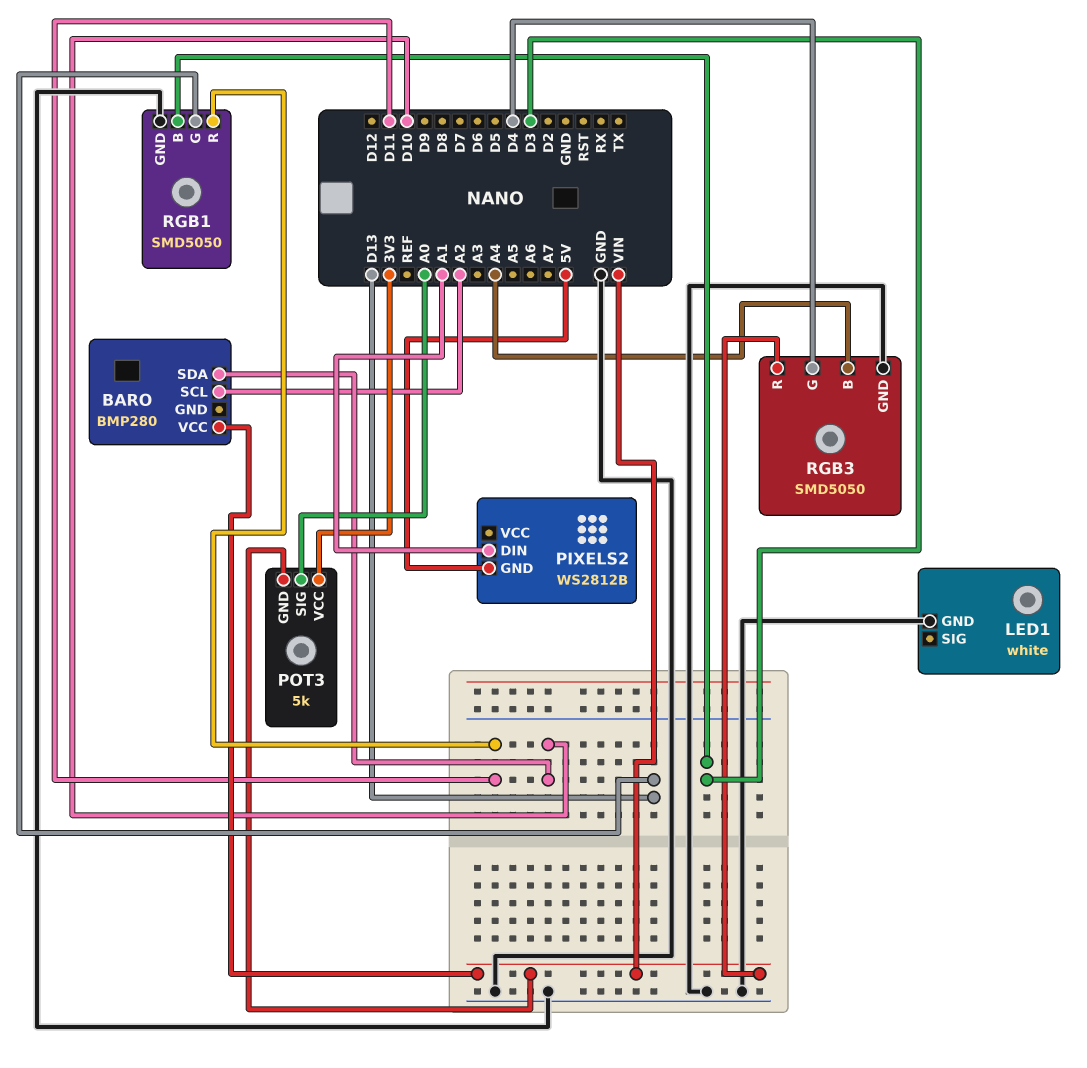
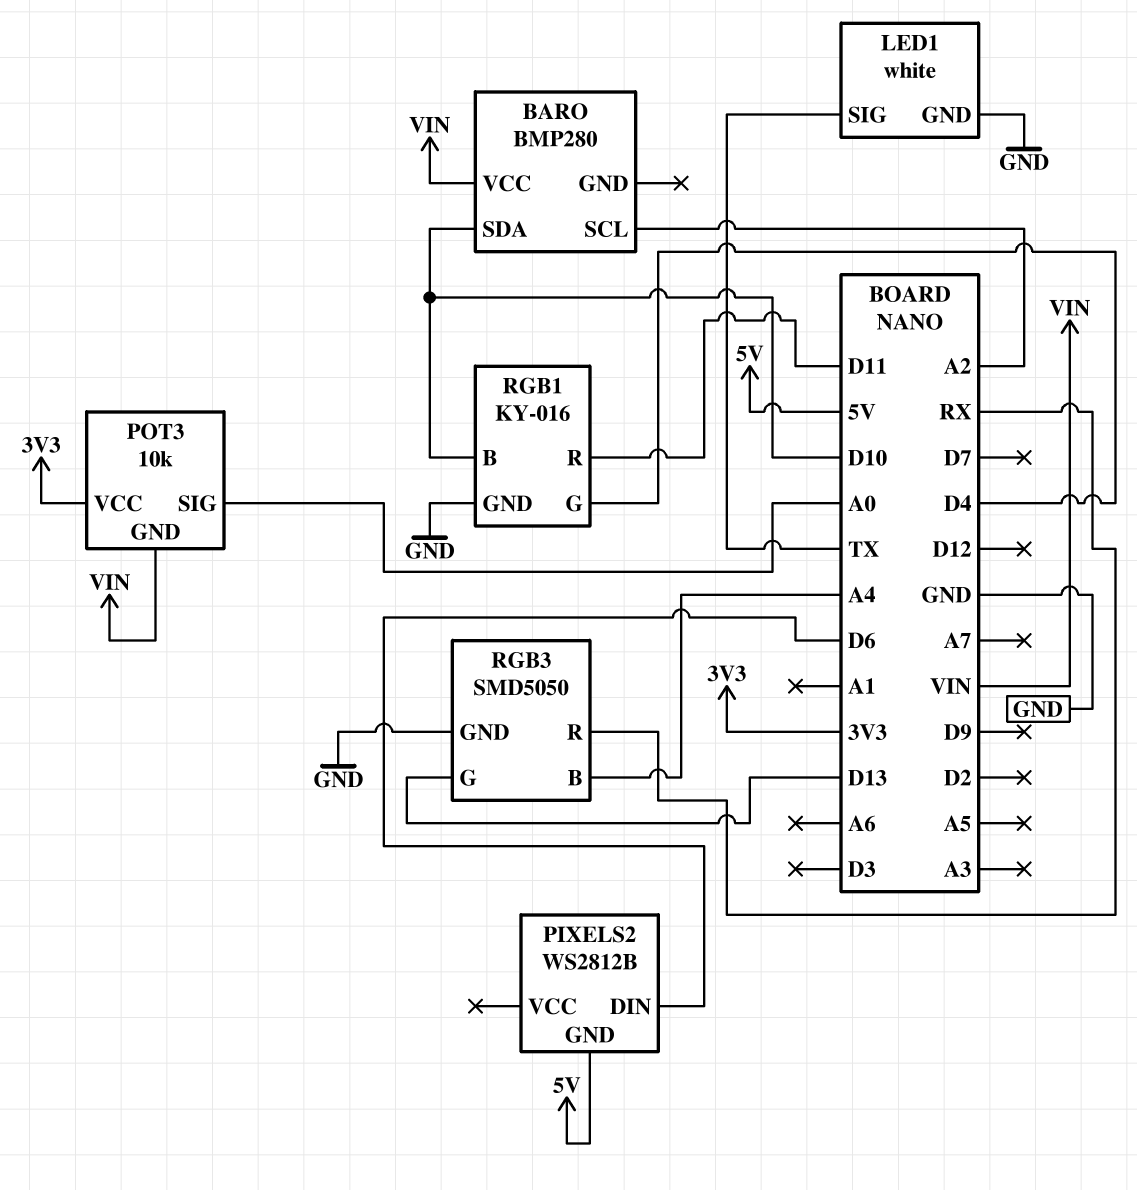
LED1 pin SIG: none -> TX
PIXELS2 pin DIN: A1 -> D6
POT3: 5k -> 10k
RGB1: SMD5050 -> KY-016
RGB1 pin B: D3 -> D10
RGB1 pin G: D13 -> D4
RGB3 pin G: D4 -> D13
RGB3 pin R: VIN -> RX

